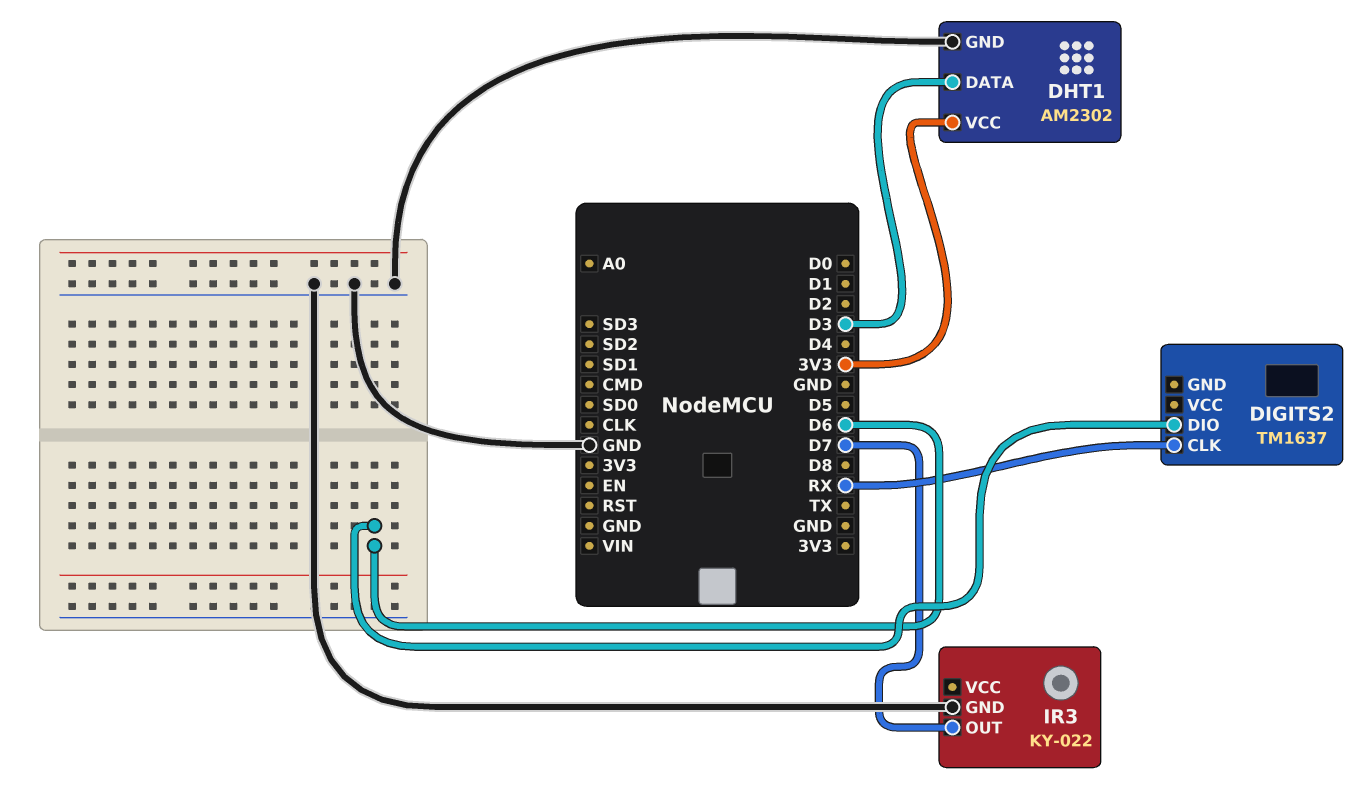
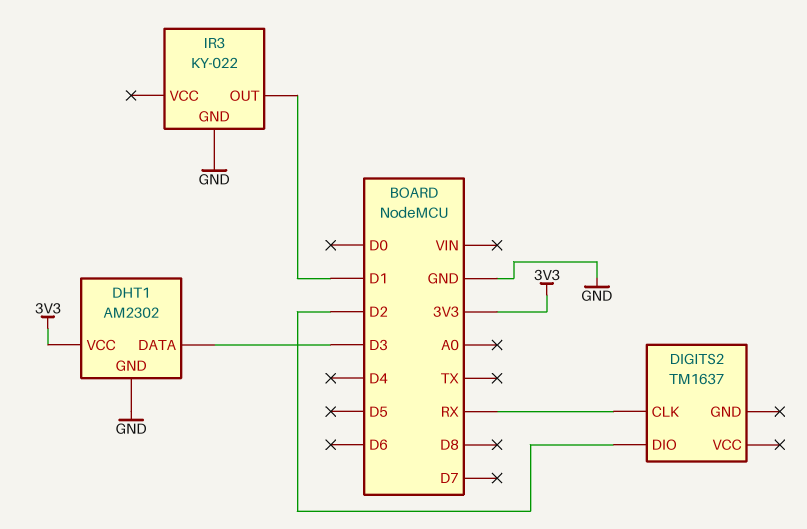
DIGITS2 pin DIO: D6 -> D2
IR3 pin OUT: D7 -> D1

